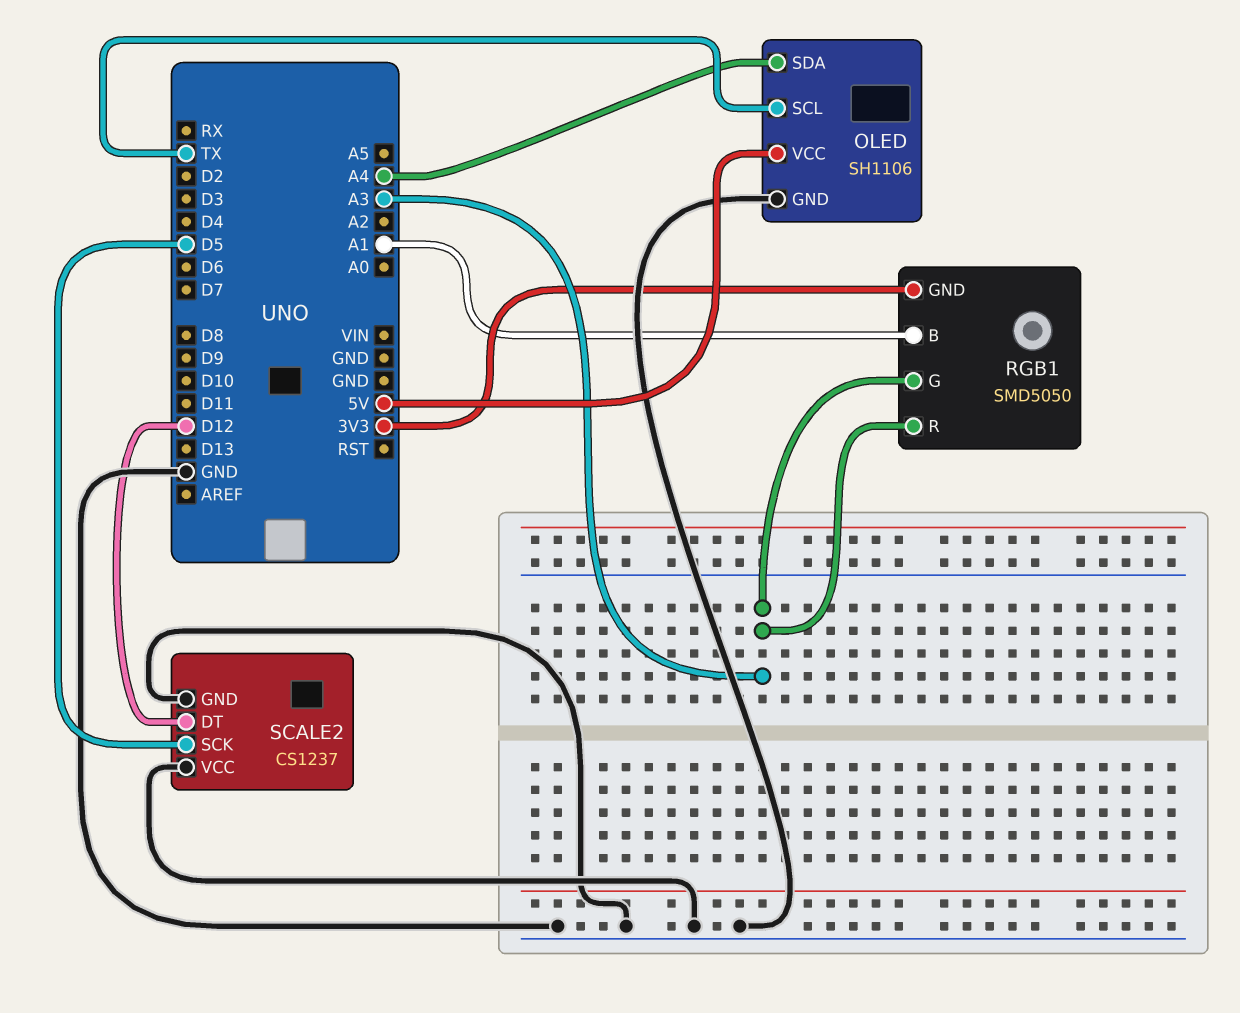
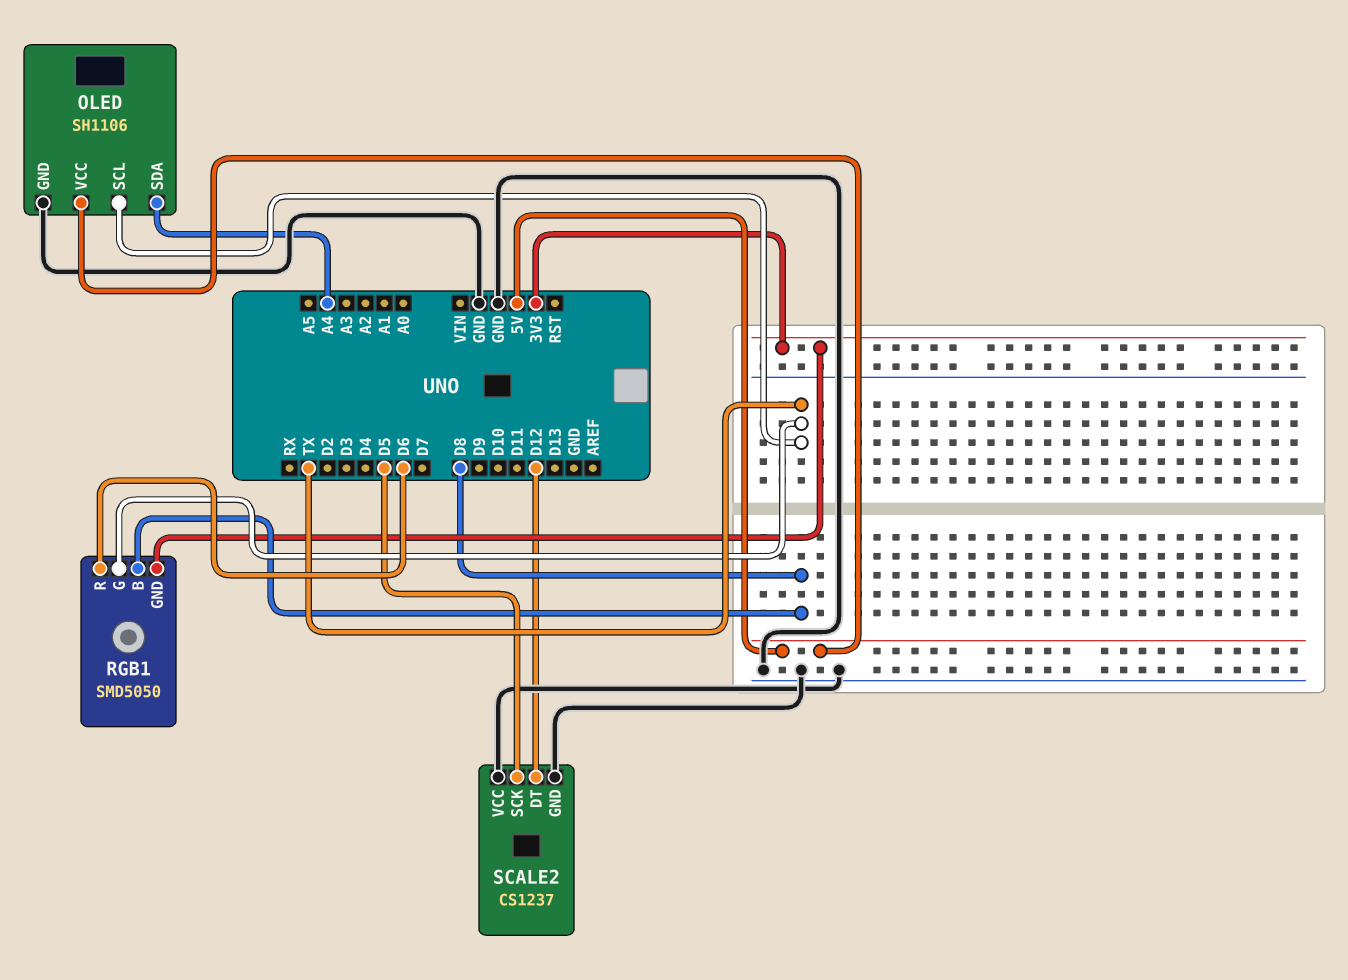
RGB1 pin B: A1 -> D8
RGB1 pin G: A3 -> TX
RGB1 pin R: A3 -> D6

